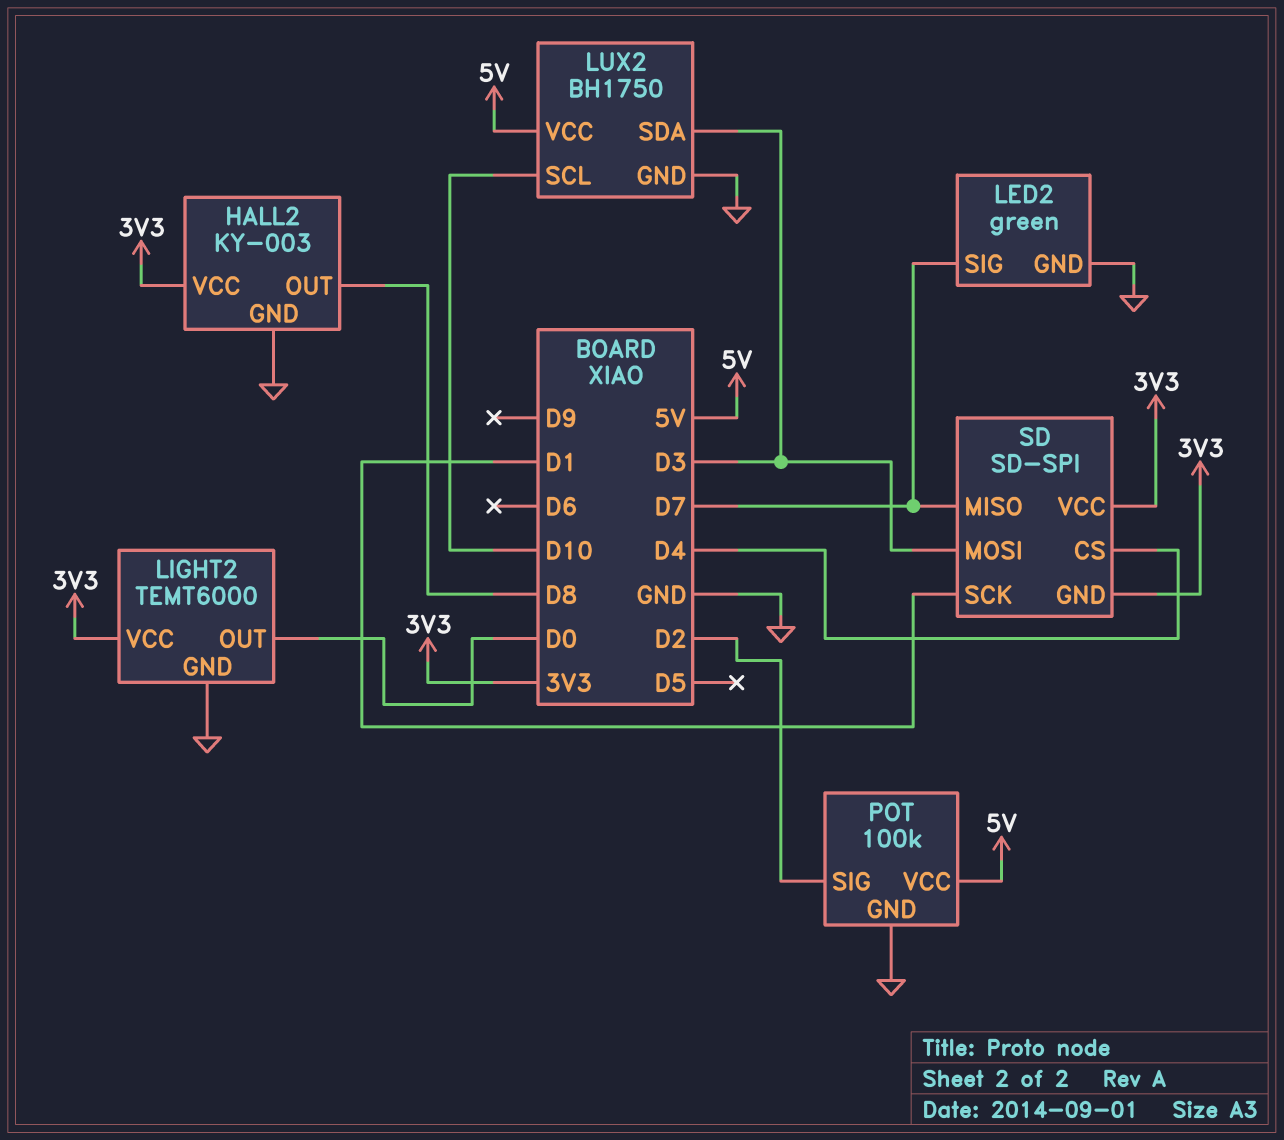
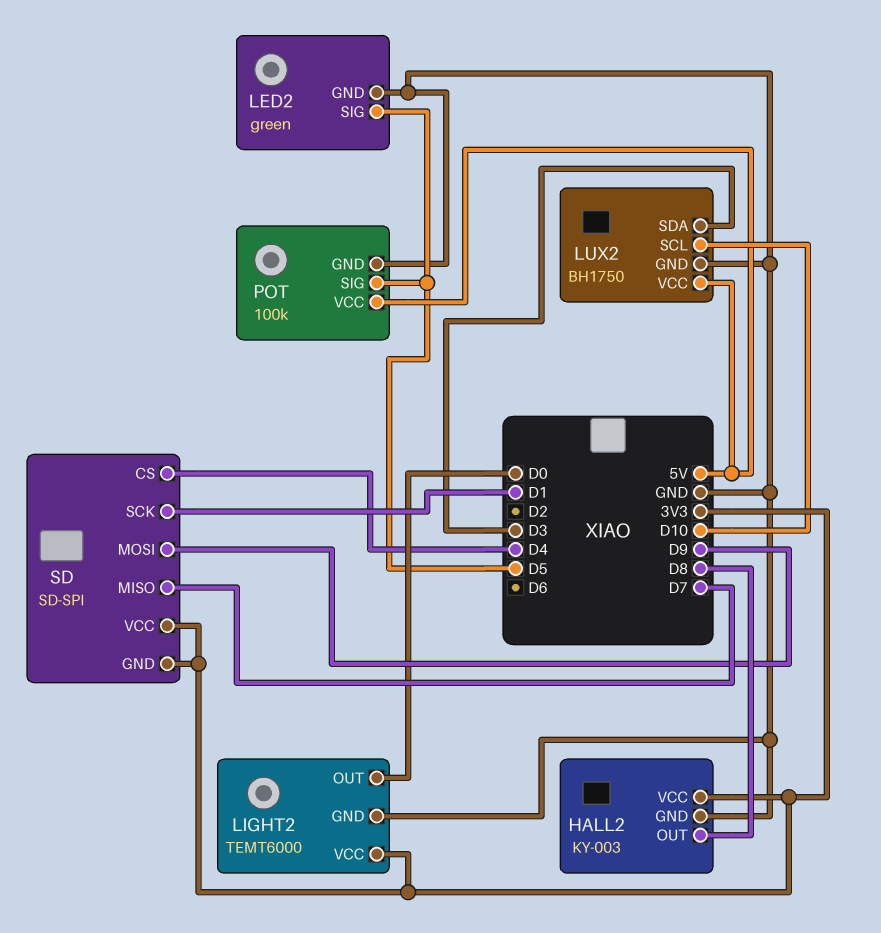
LED2 pin SIG: D7 -> D5
POT pin SIG: D2 -> D5
SD pin MOSI: D3 -> D9

